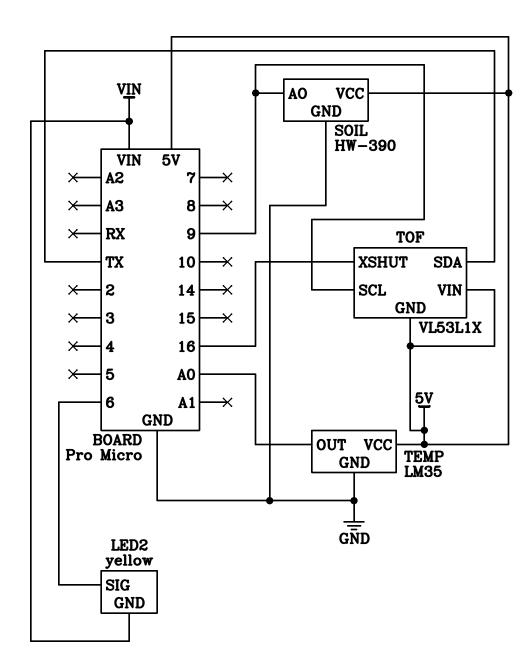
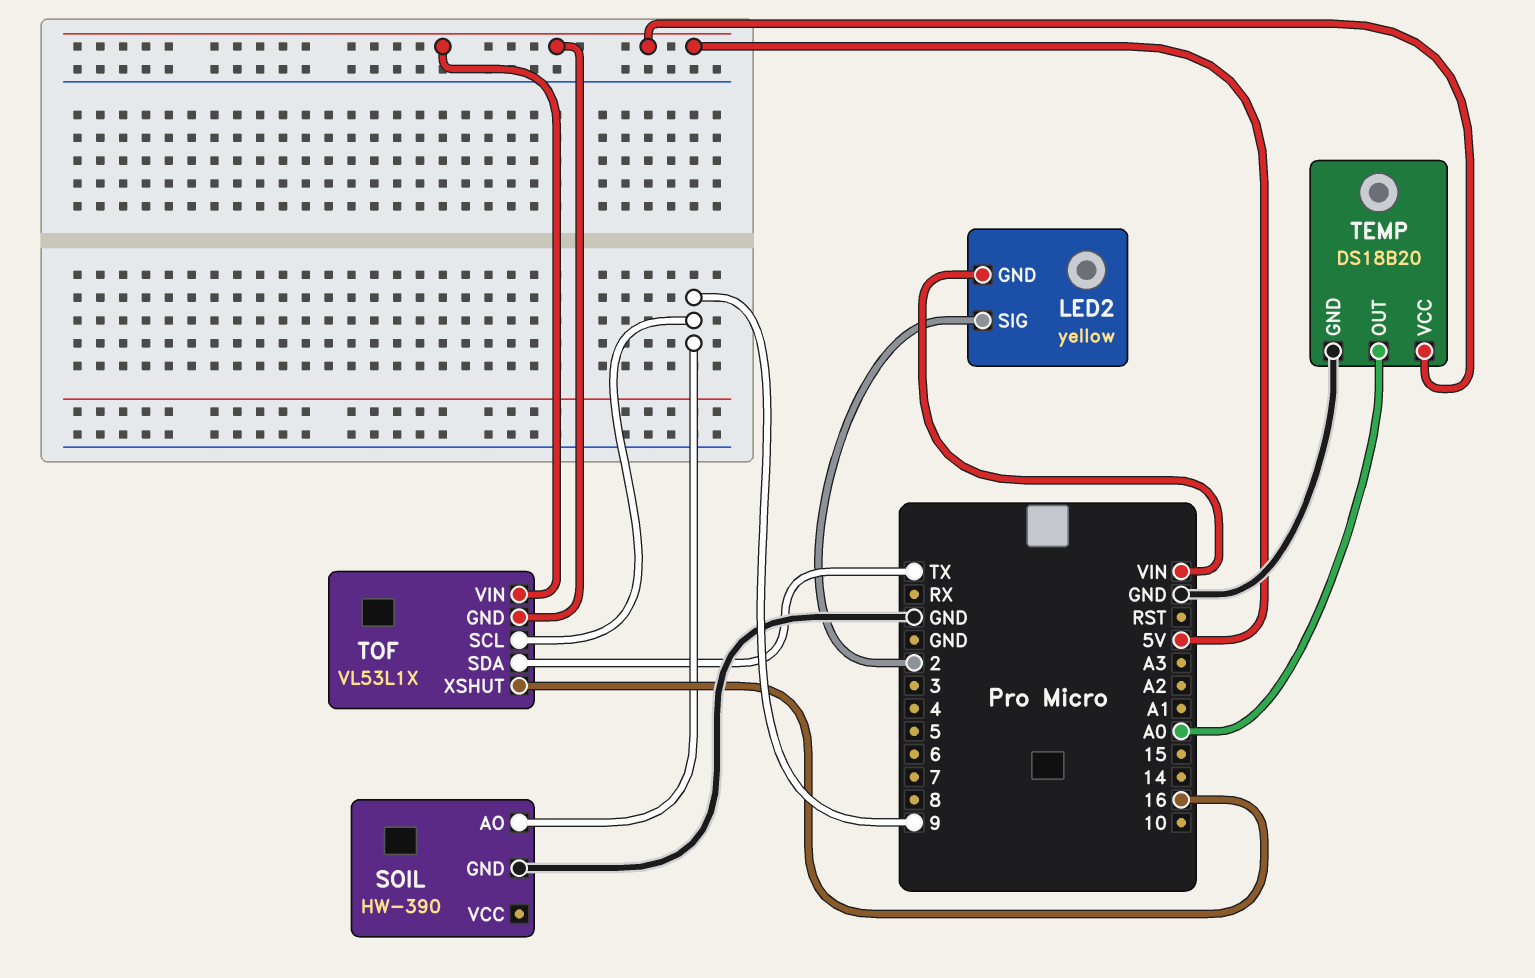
LED2 pin SIG: 6 -> 2
SOIL pin VCC: 5V -> none
TEMP: LM35 -> DS18B20

